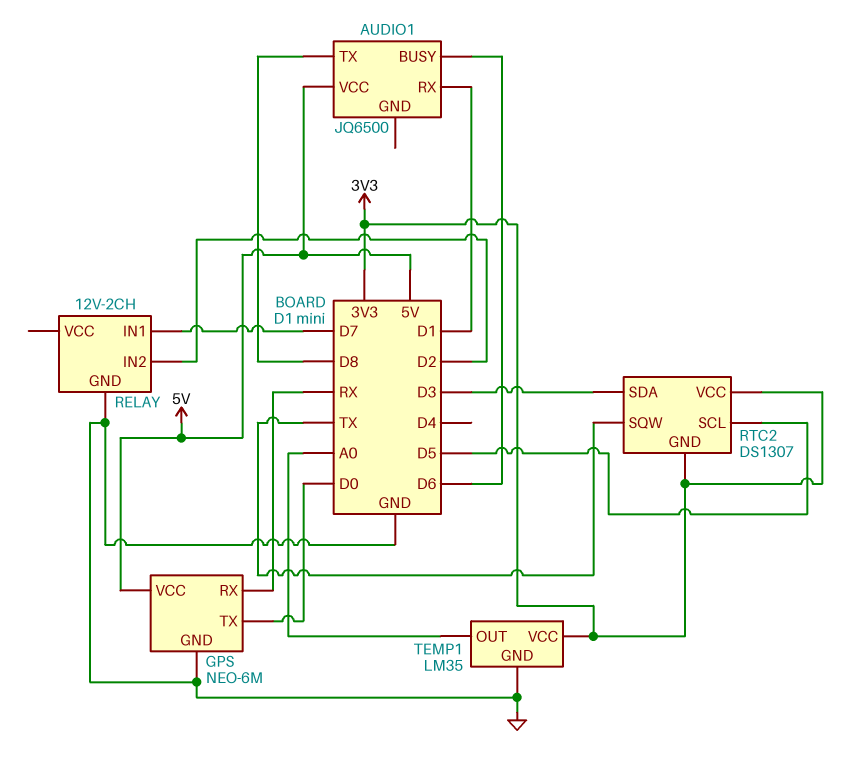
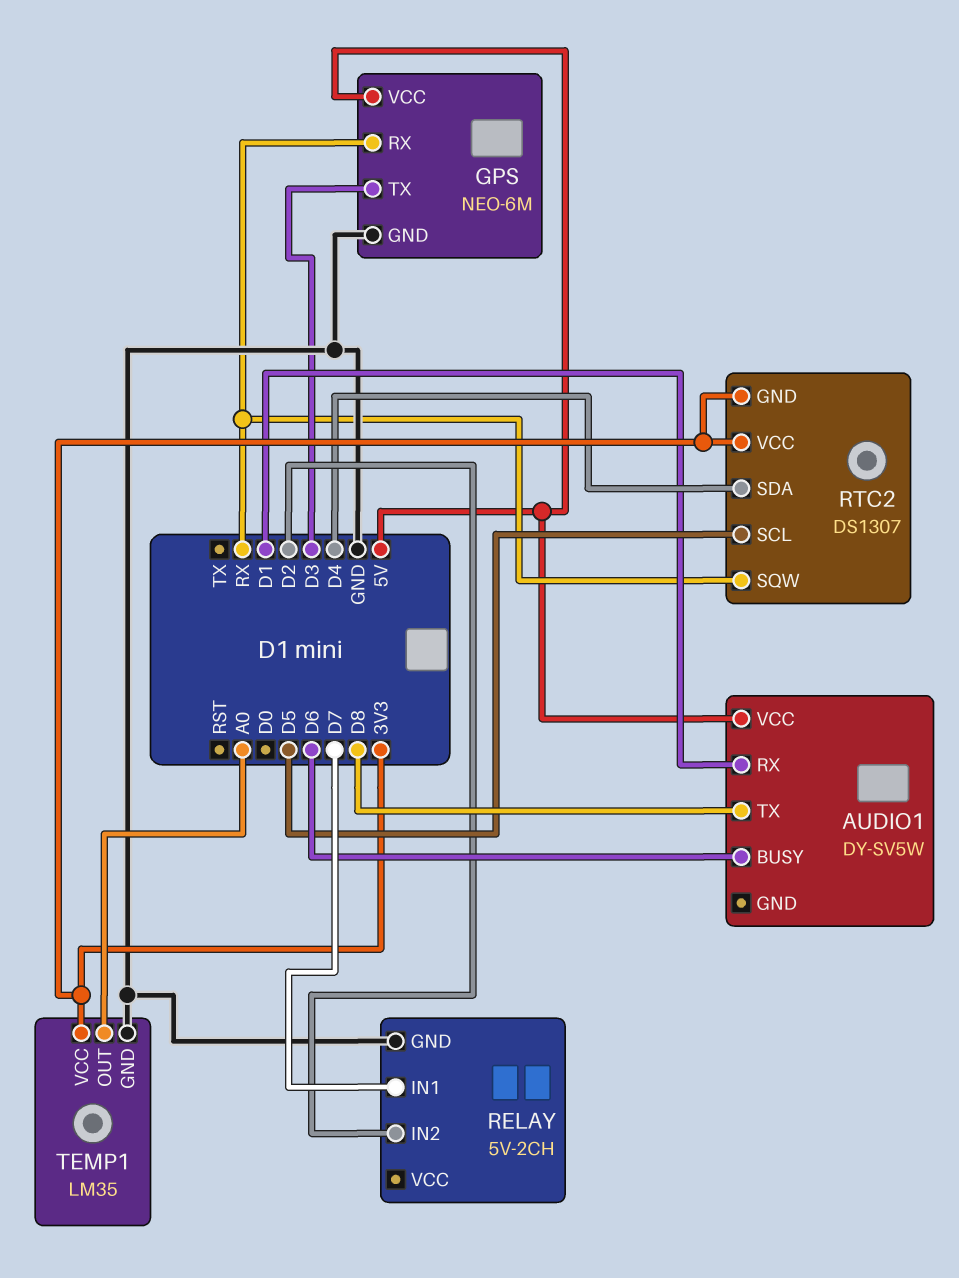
AUDIO1: JQ6500 -> DY-SV5W
GPS pin TX: D0 -> D3
RELAY: 12V-2CH -> 5V-2CH
RTC2 pin SDA: D3 -> D4
RTC2 pin SQW: TX -> RX

